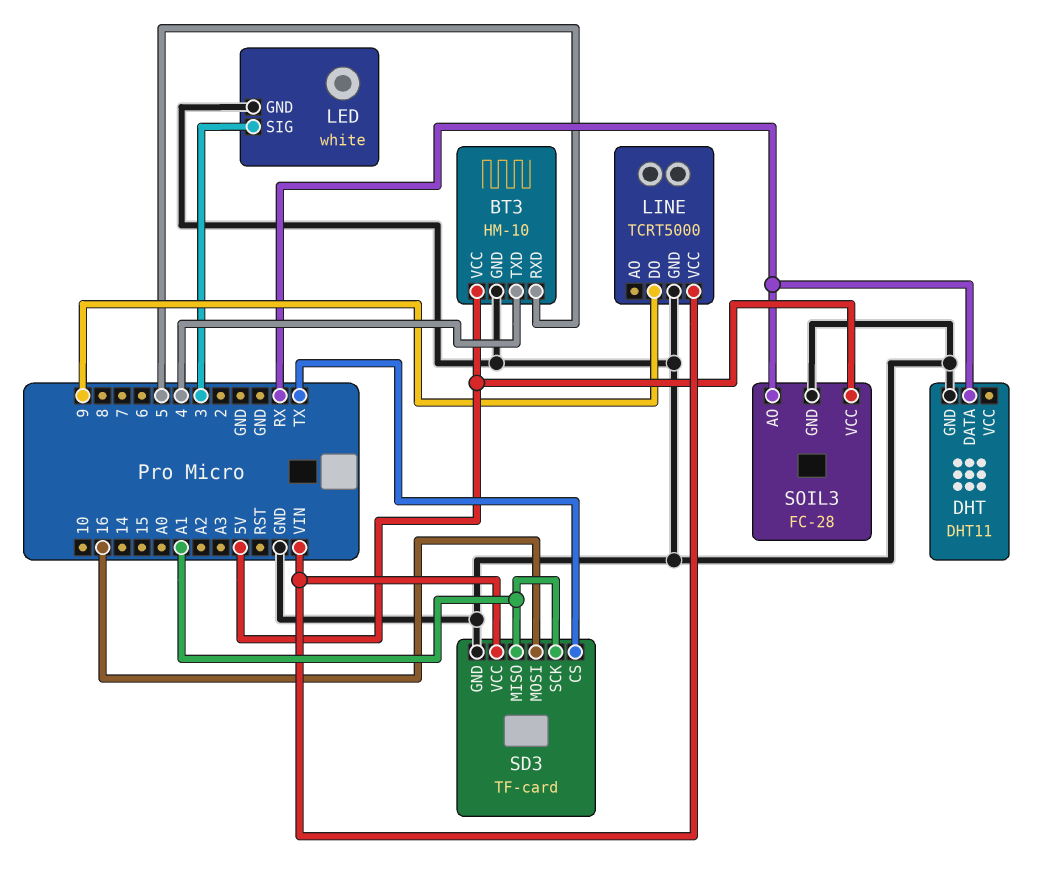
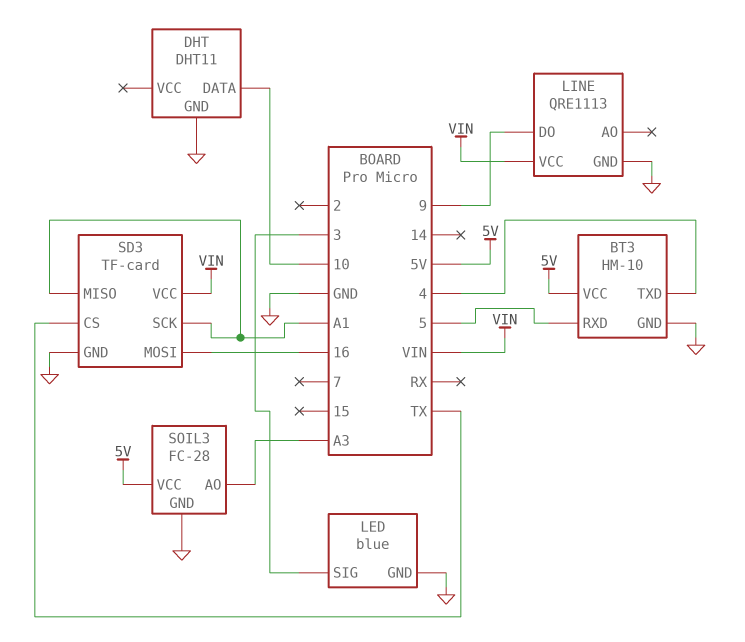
DHT pin DATA: RX -> 10
LED: white -> blue
LINE: TCRT5000 -> QRE1113
SOIL3 pin AO: RX -> A3

